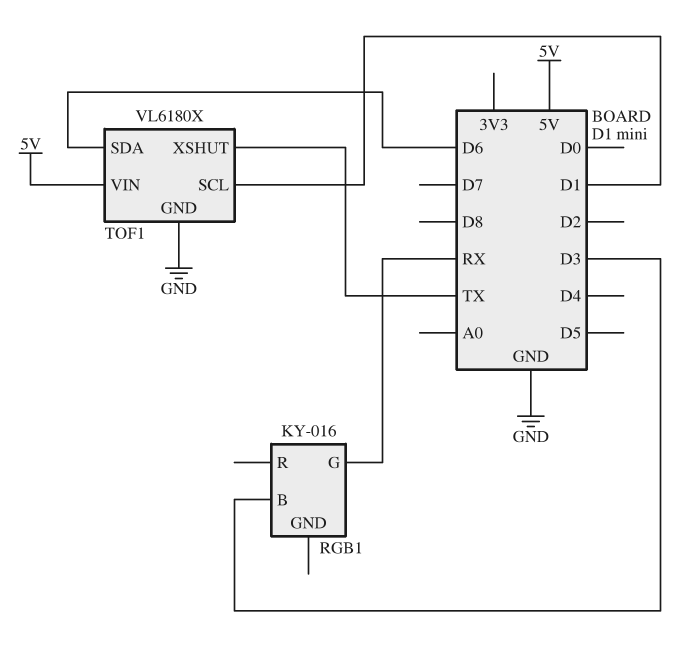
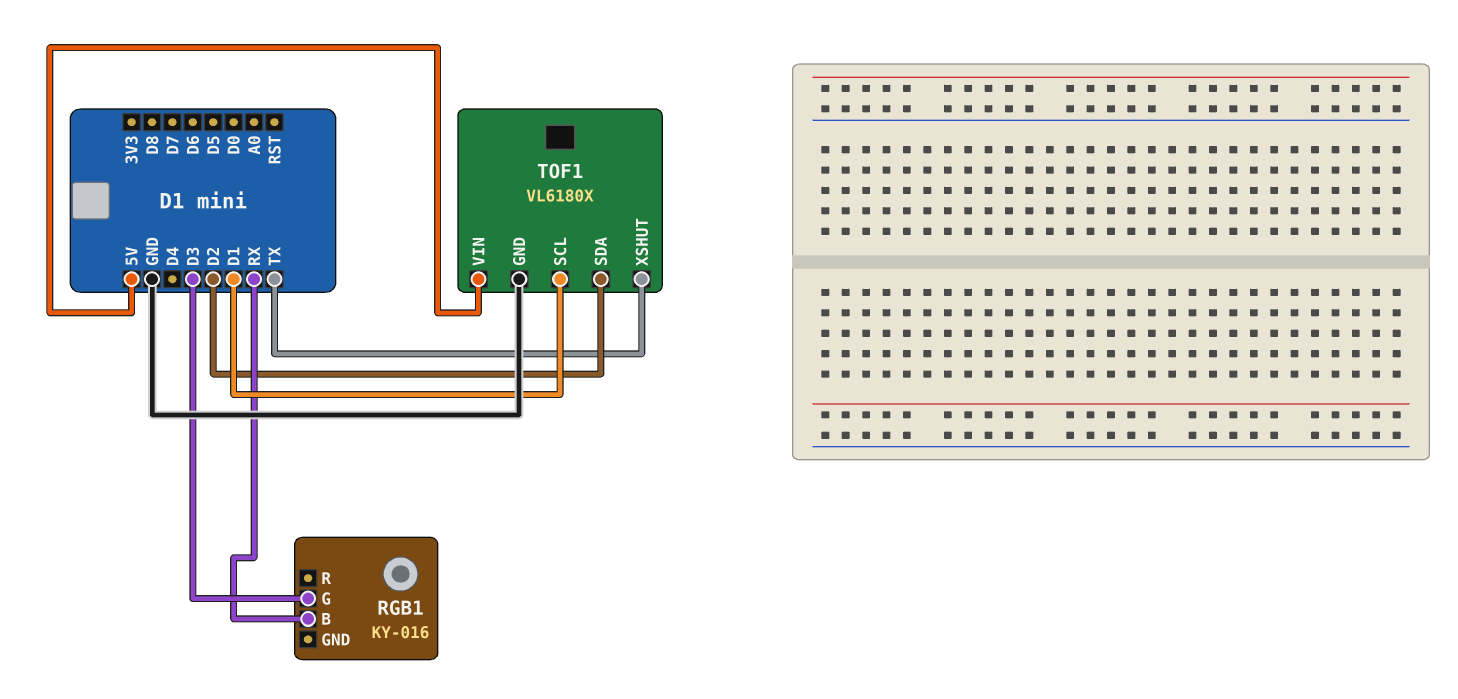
RGB1 pin B: D3 -> RX
RGB1 pin G: RX -> D3
TOF1 pin SDA: D6 -> D2

